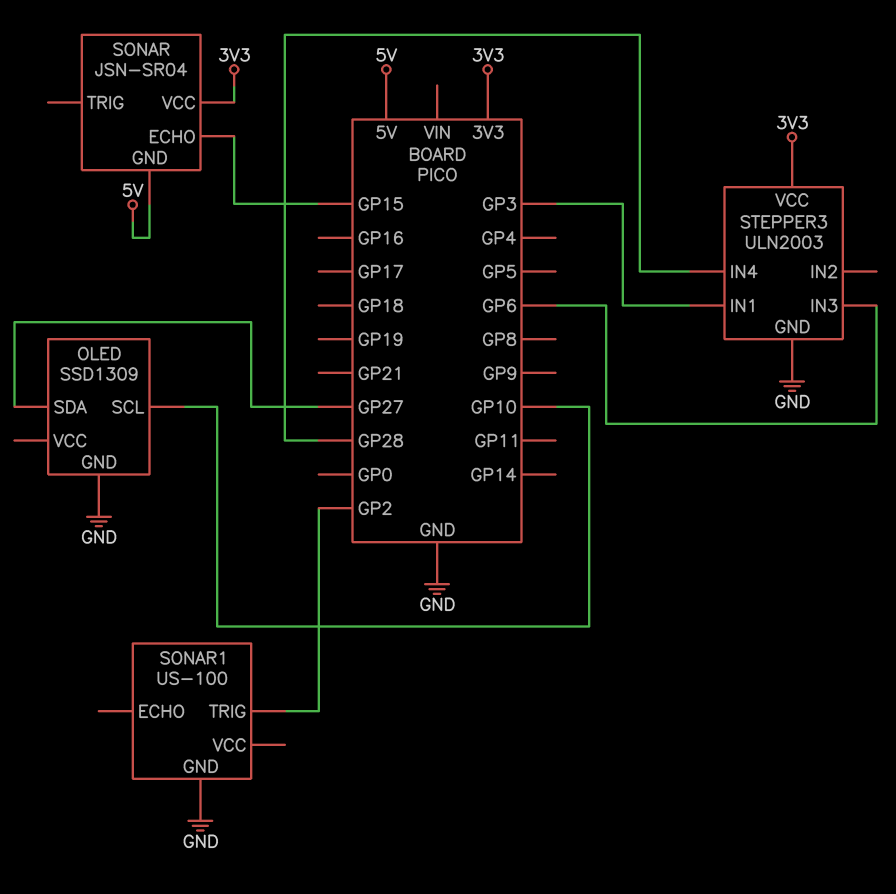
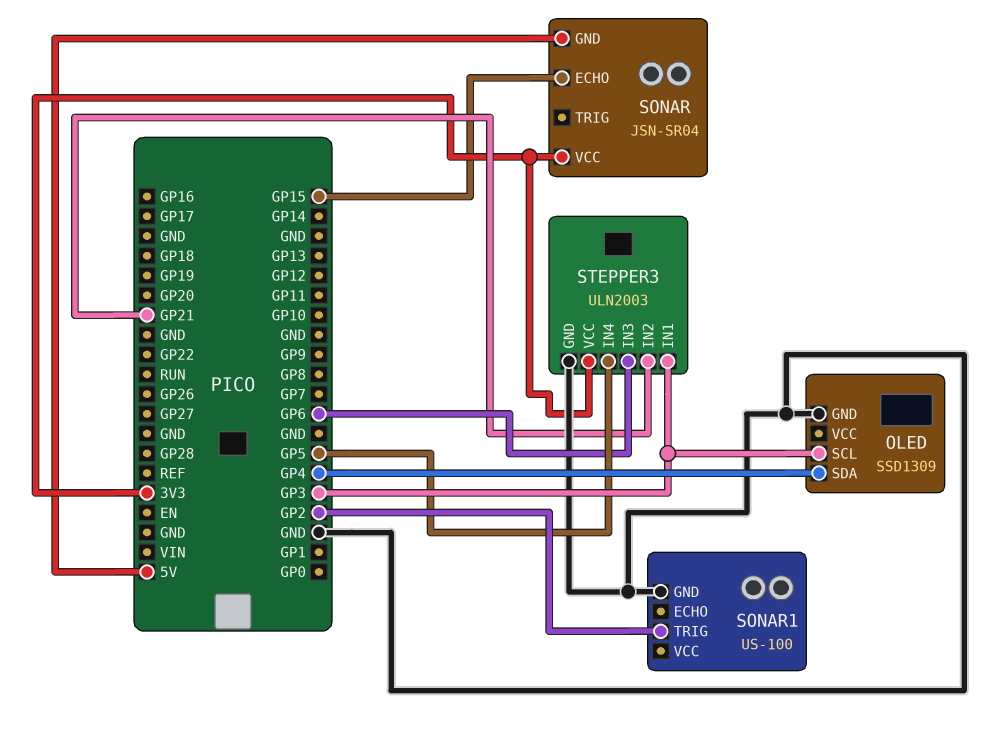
OLED pin SCL: GP10 -> GP3
OLED pin SDA: GP27 -> GP4
STEPPER3 pin IN2: none -> GP21
STEPPER3 pin IN4: GP28 -> GP5

